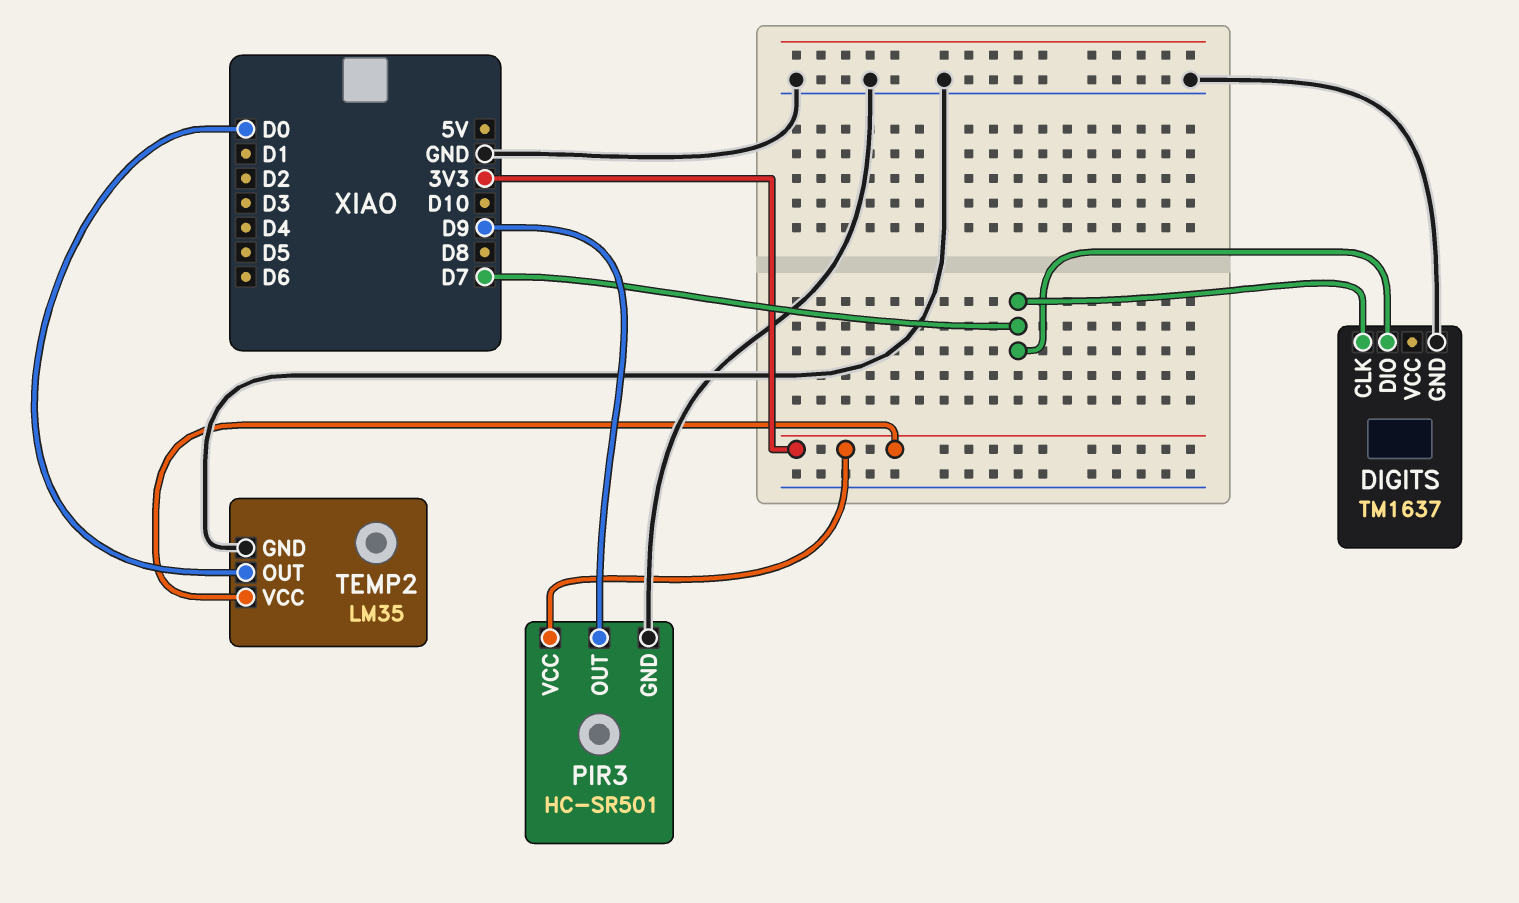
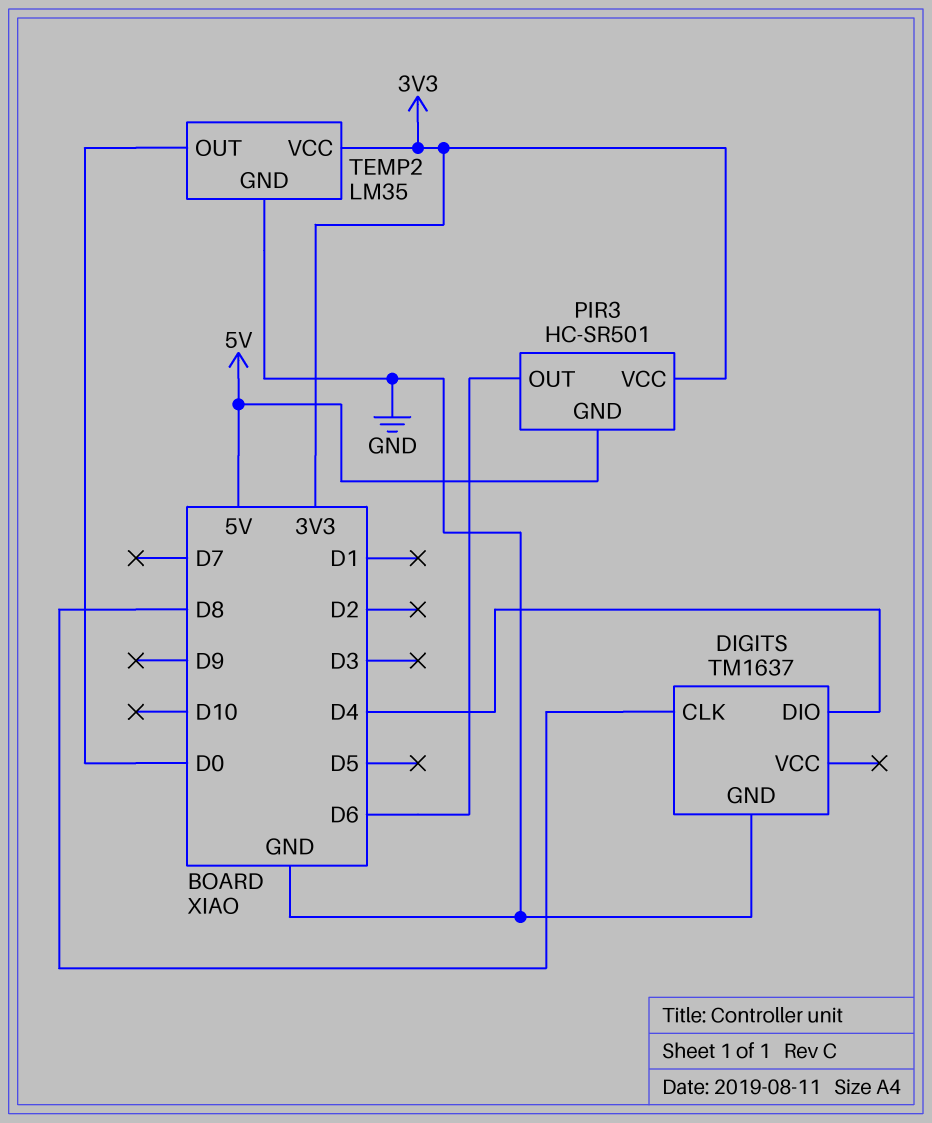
DIGITS pin CLK: D7 -> D8
DIGITS pin DIO: D7 -> D4
PIR3 pin GND: GND -> 5V
PIR3 pin OUT: D9 -> D6

